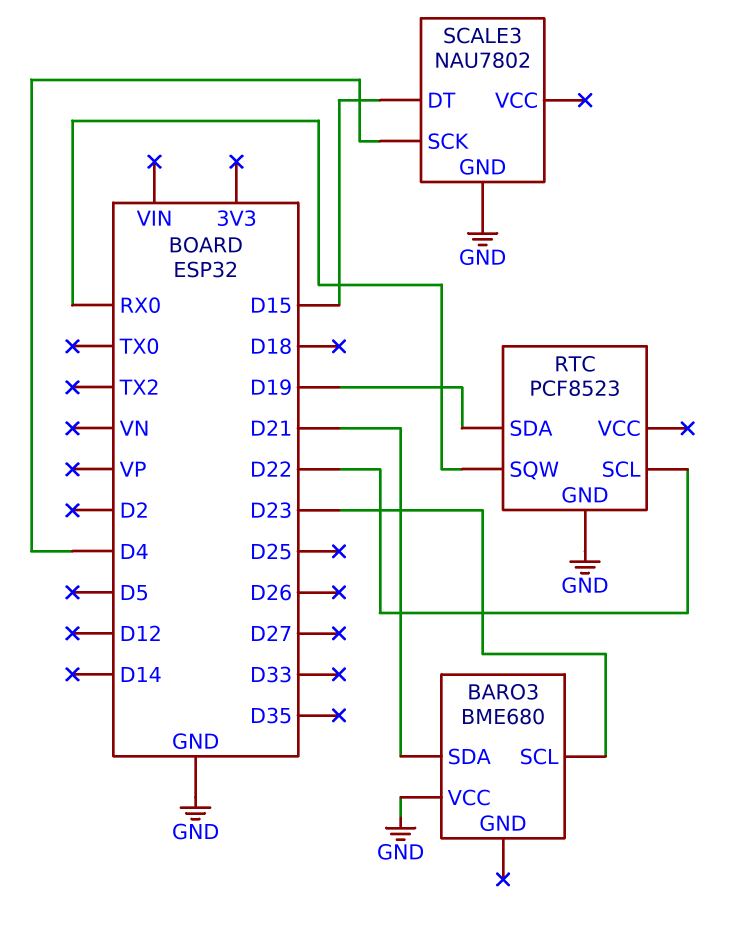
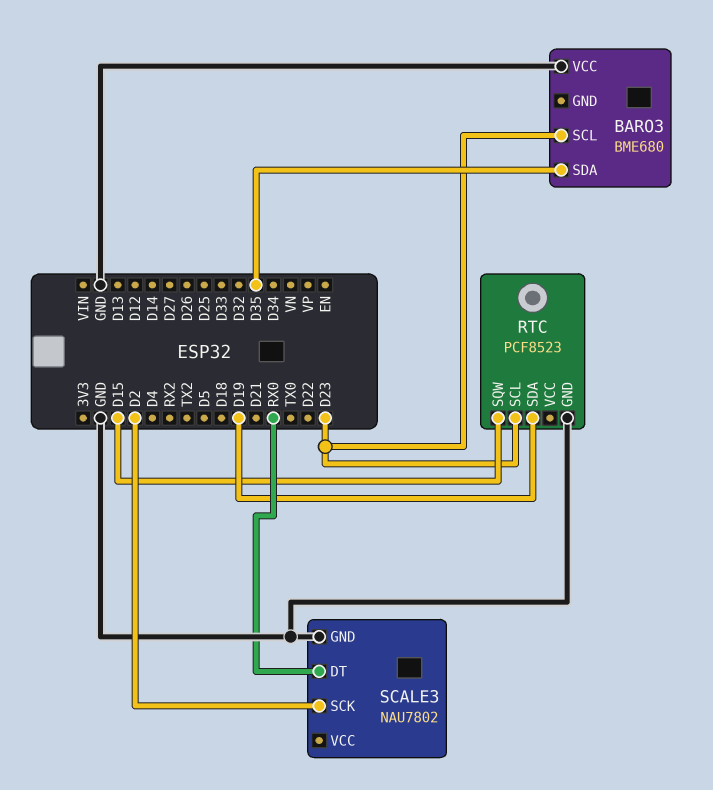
BARO3 pin SDA: D21 -> D35
RTC pin SCL: D22 -> D23
RTC pin SQW: RX0 -> D15
SCALE3 pin DT: D15 -> RX0
SCALE3 pin SCK: D4 -> D2

